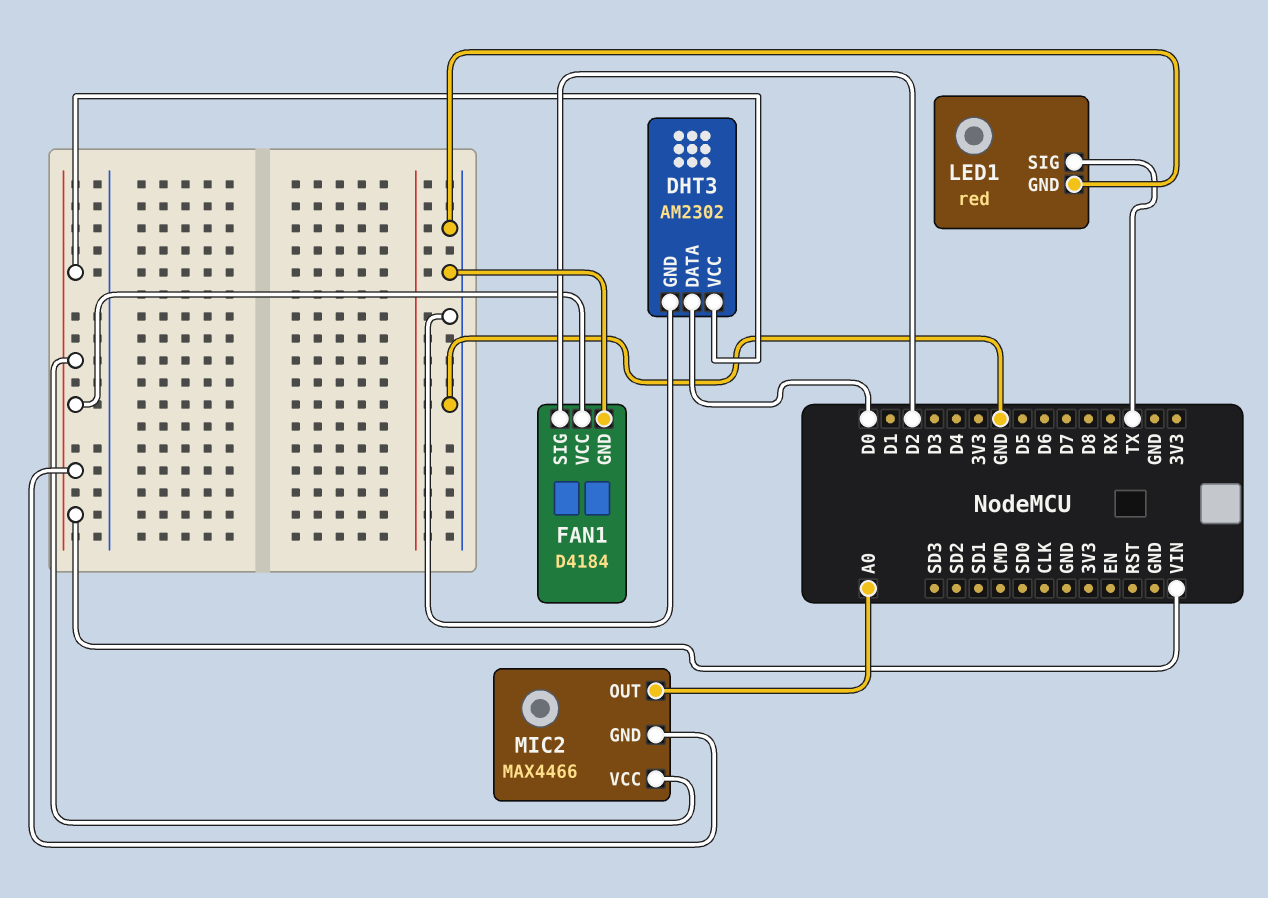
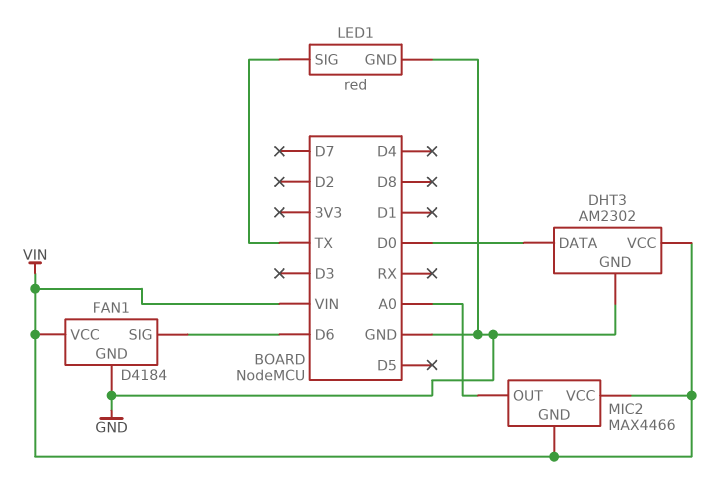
FAN1 pin SIG: D2 -> D6

